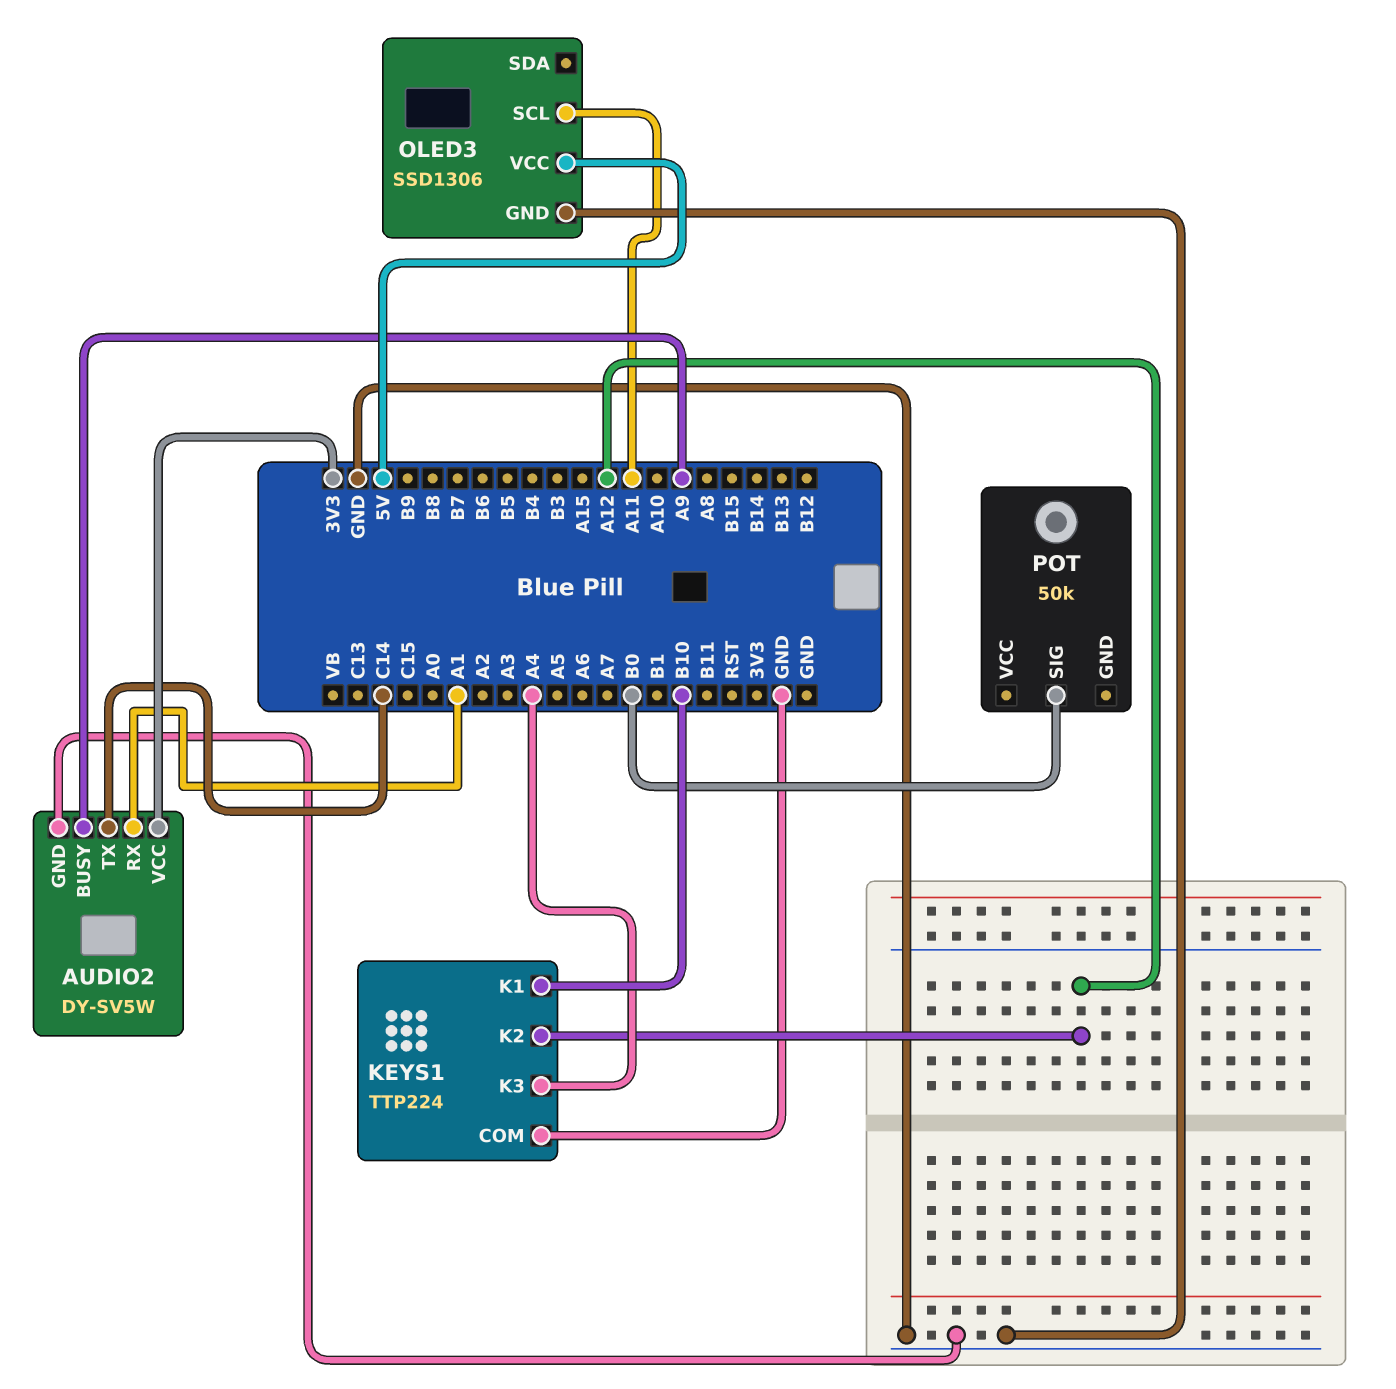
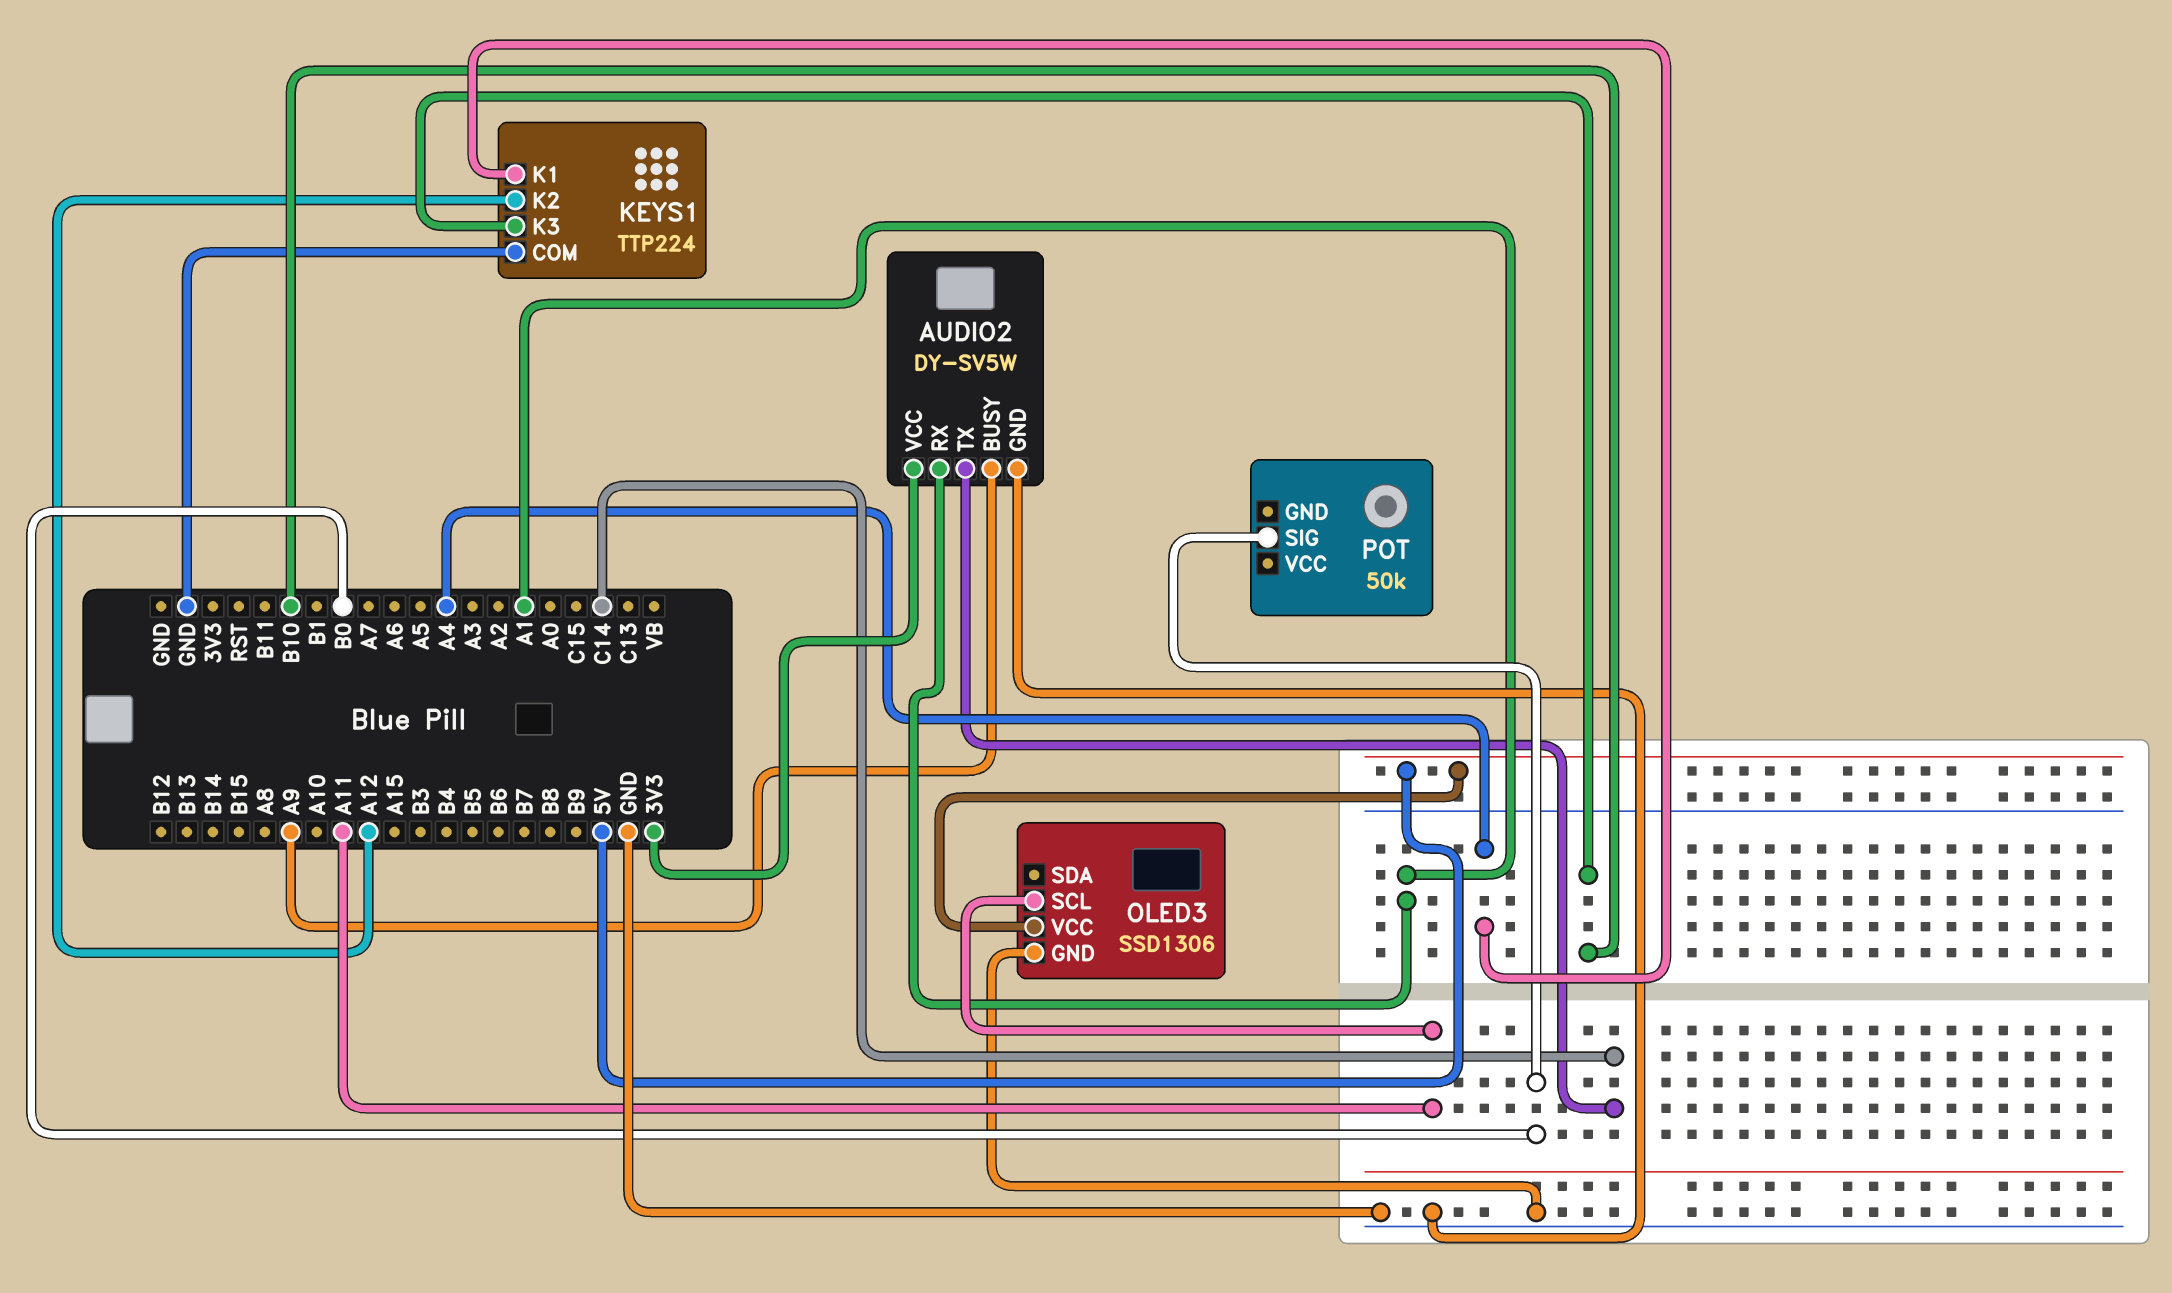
KEYS1 pin K1: B10 -> A4
KEYS1 pin K3: A4 -> B10

